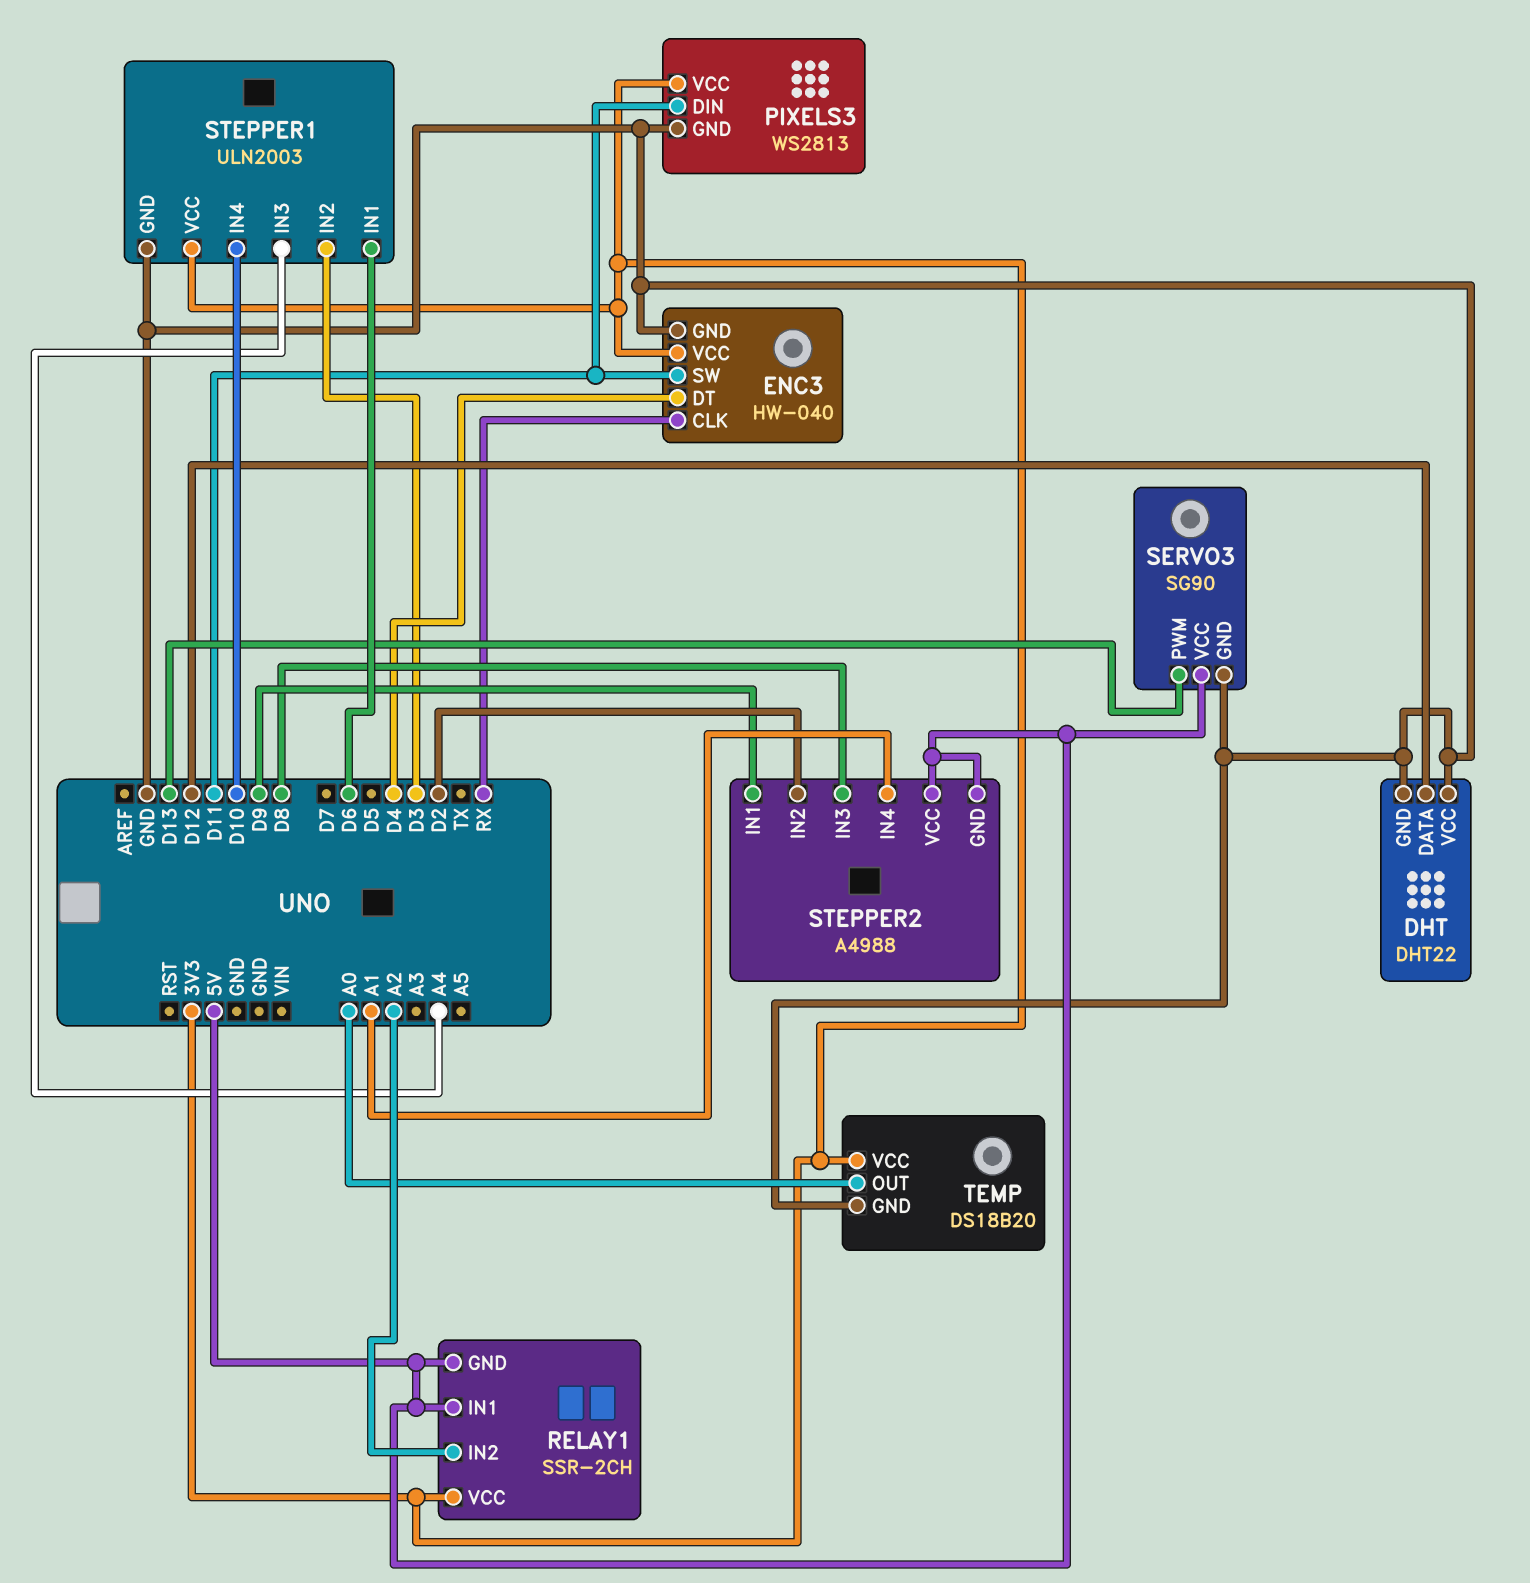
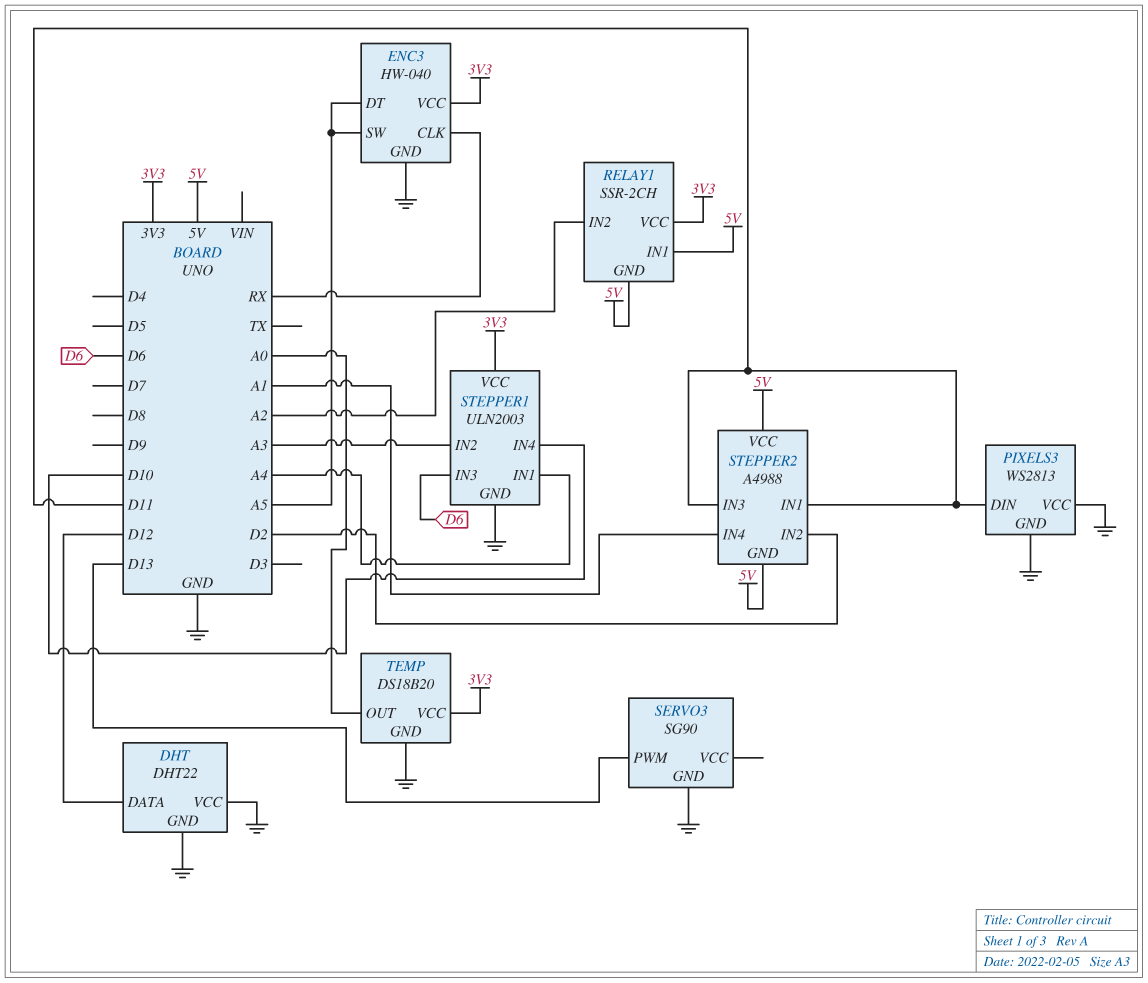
ENC3 pin DT: D4 -> A5
ENC3 pin SW: D11 -> A5
PIXELS3 pin VCC: 3V3 -> GND
SERVO3 pin VCC: 5V -> none
STEPPER1 pin IN1: D6 -> A4
STEPPER1 pin IN2: D3 -> A3
STEPPER1 pin IN3: A4 -> D6
STEPPER2 pin IN1: D9 -> D11
STEPPER2 pin IN3: D8 -> D11

